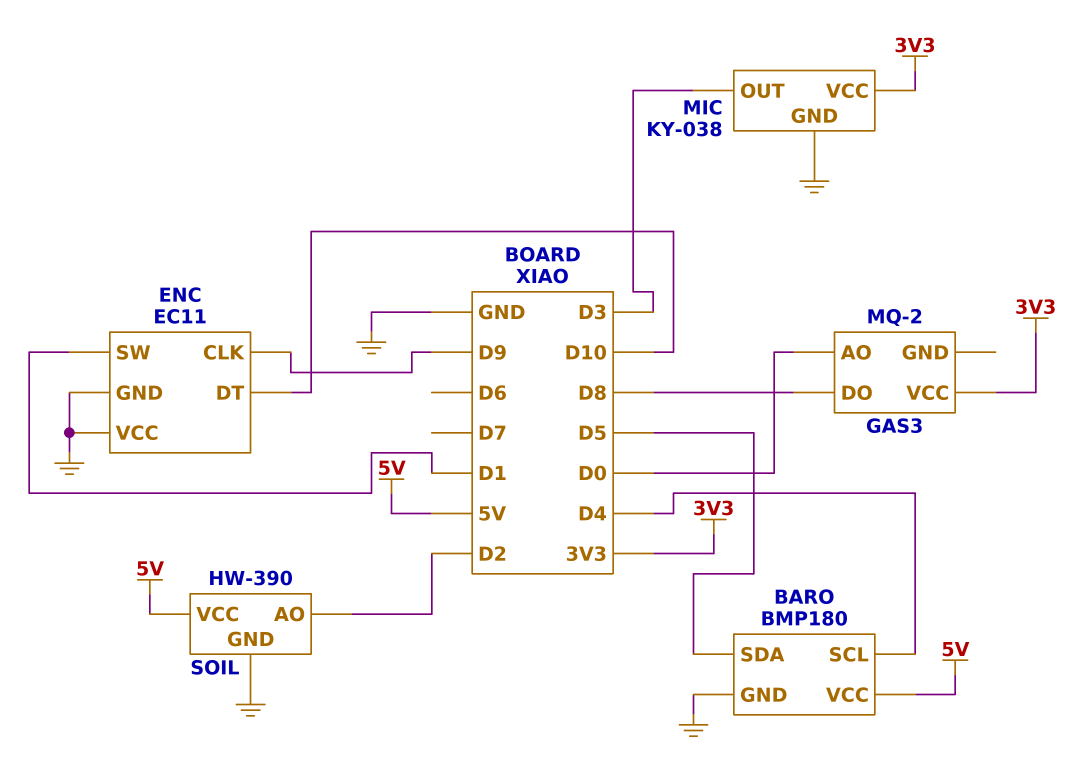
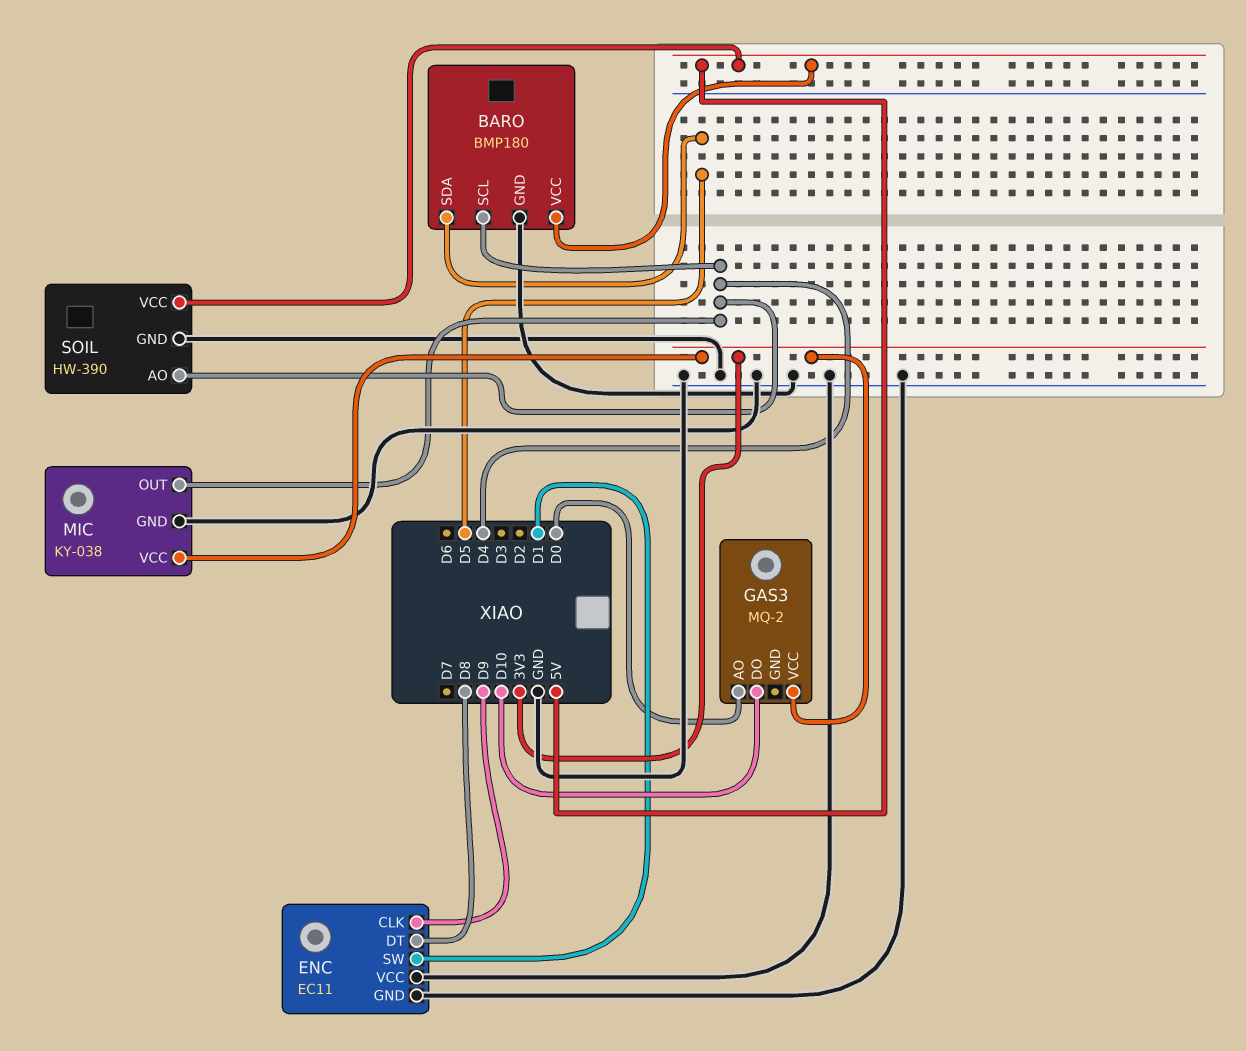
ENC pin DT: D10 -> D8
GAS3 pin DO: D8 -> D10
MIC pin OUT: D3 -> D4
SOIL pin AO: D2 -> D4

